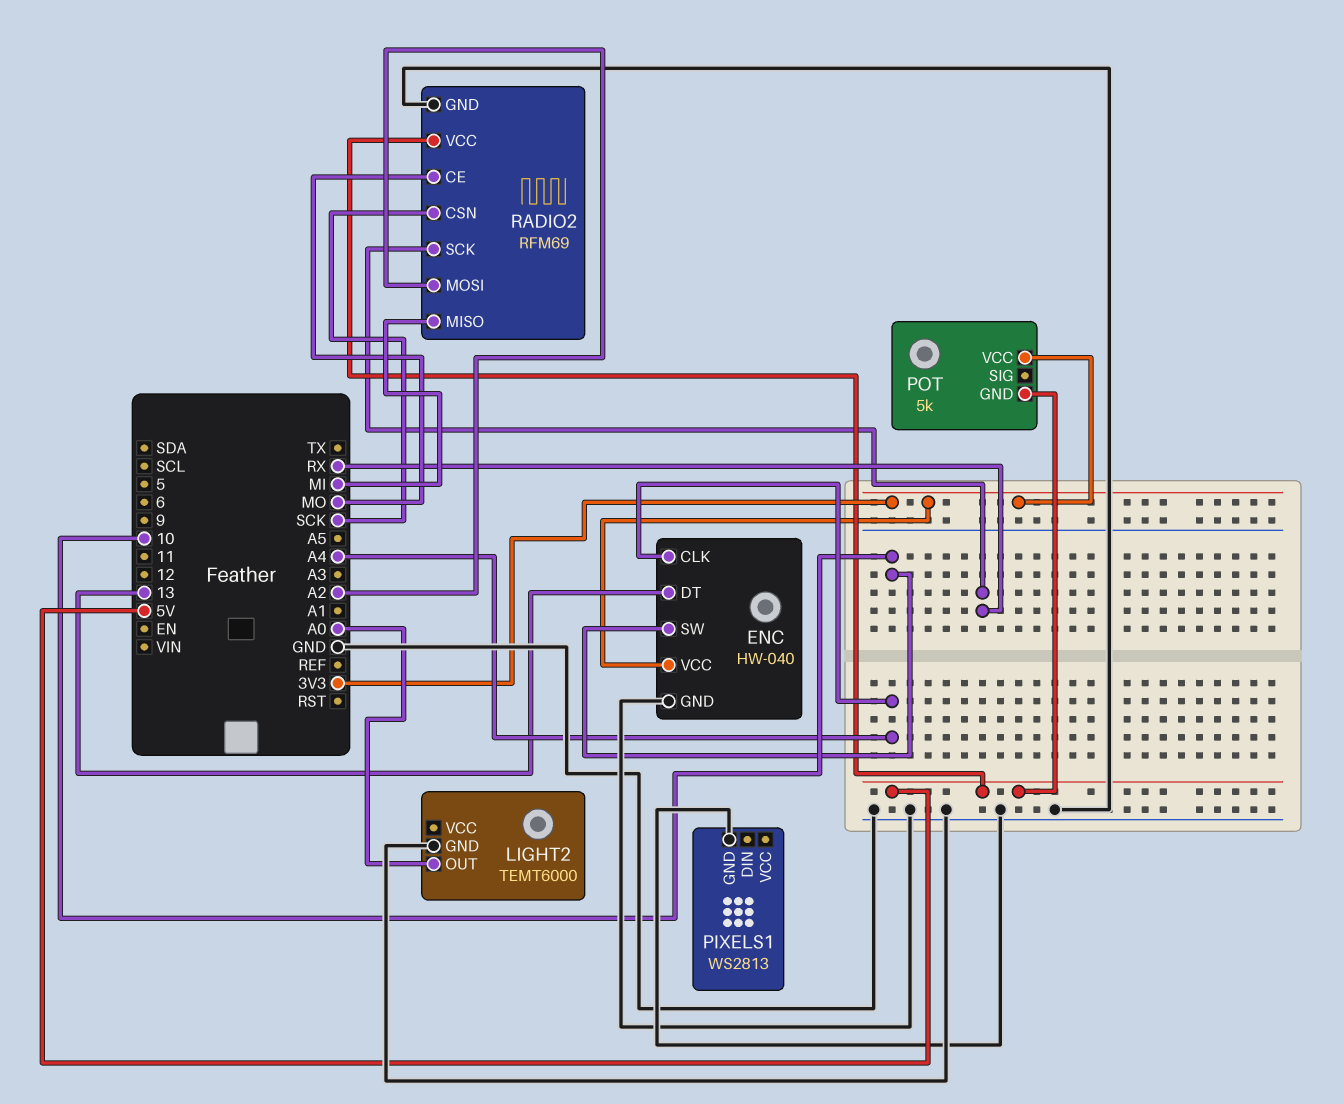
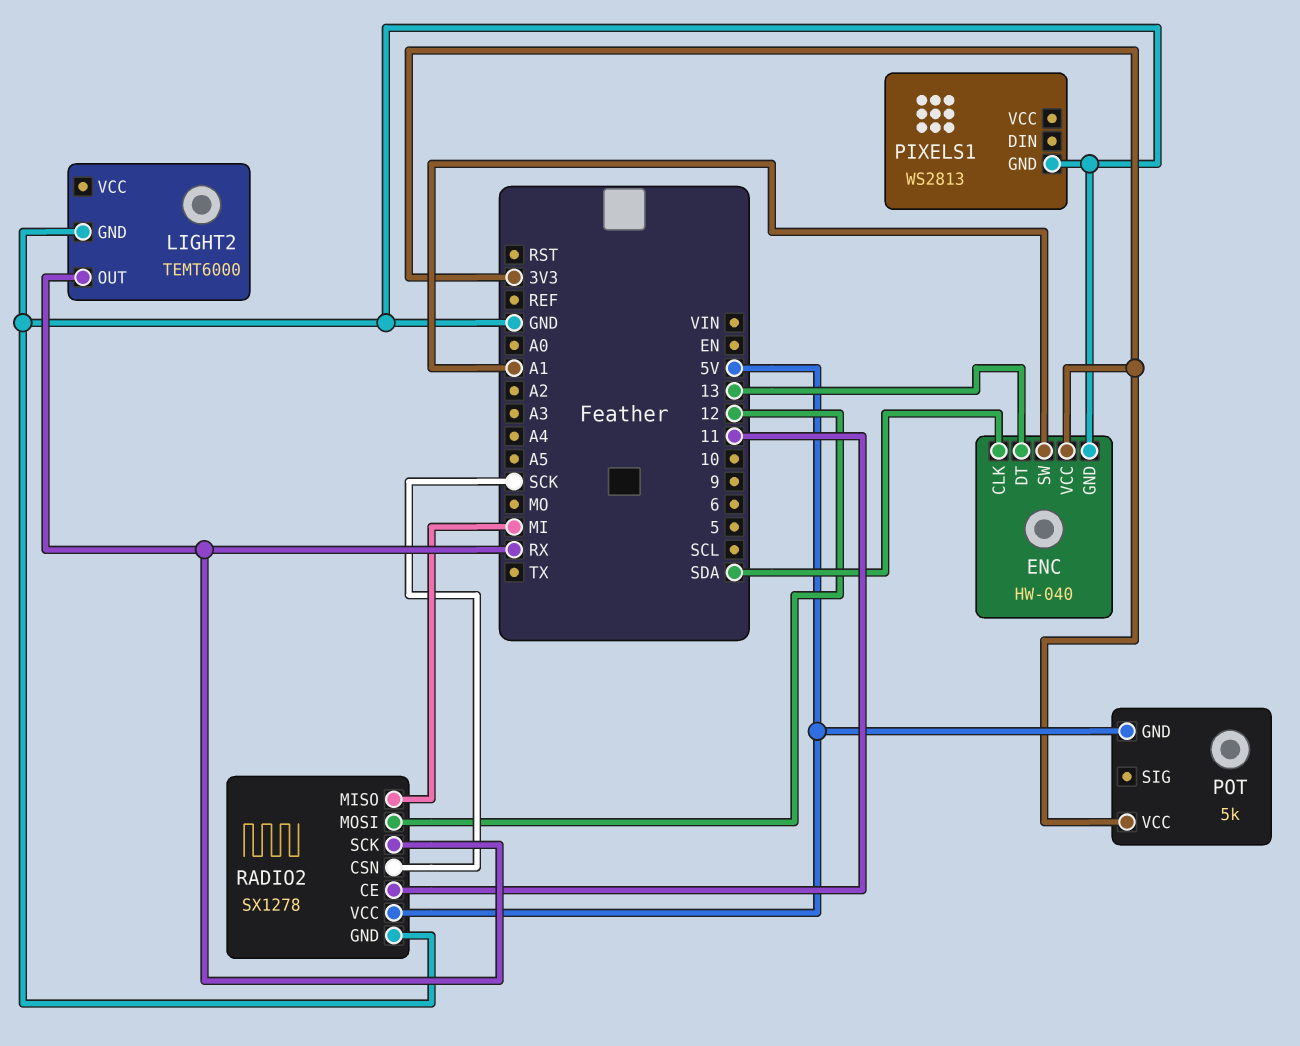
ENC pin CLK: A4 -> SDA
ENC pin SW: 10 -> A1
LIGHT2 pin OUT: A0 -> RX
RADIO2: RFM69 -> SX1278
RADIO2 pin CE: MO -> 11
RADIO2 pin MOSI: A2 -> 12

